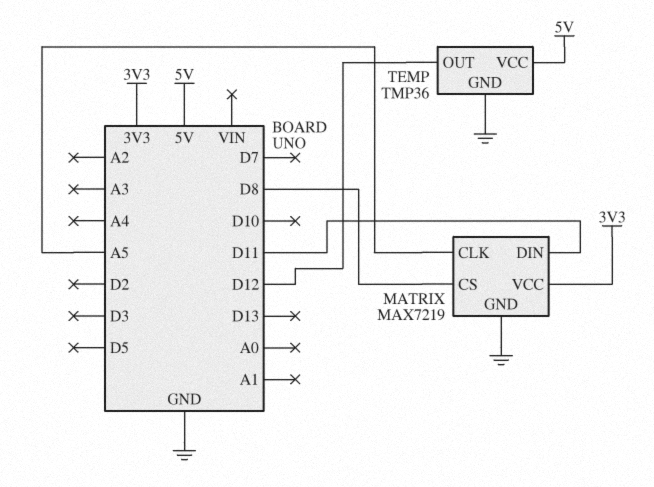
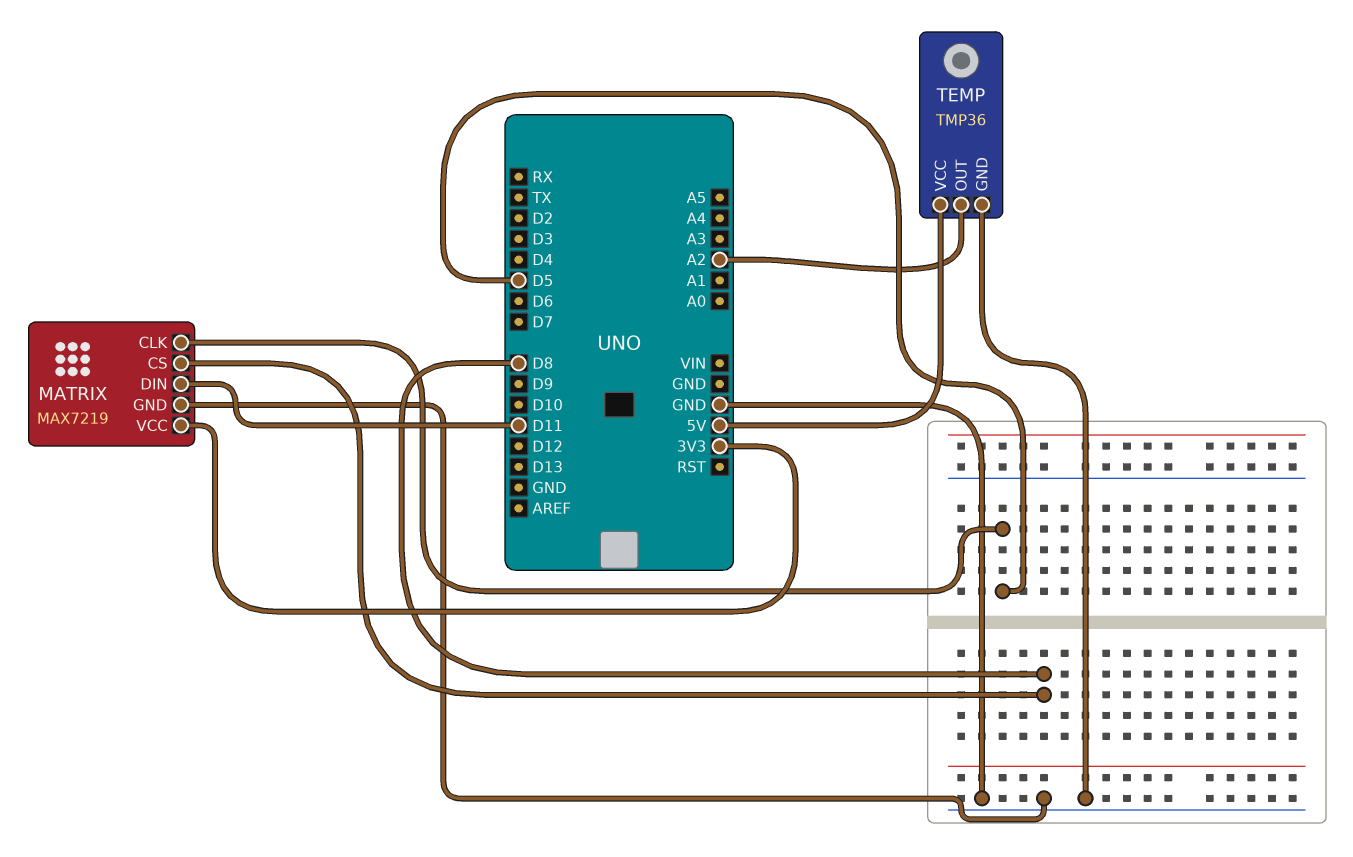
MATRIX pin CLK: A5 -> D5
TEMP pin OUT: D12 -> A2

